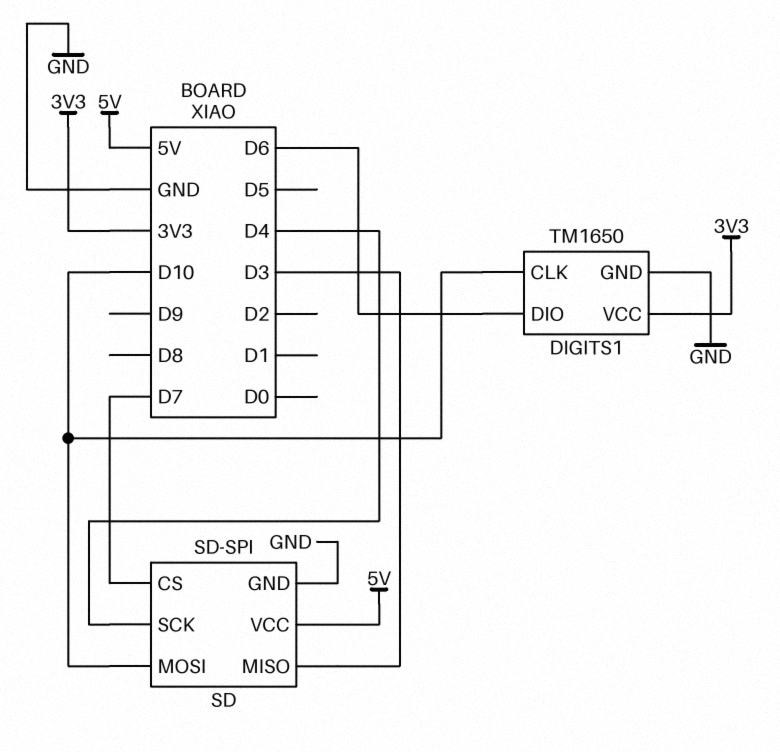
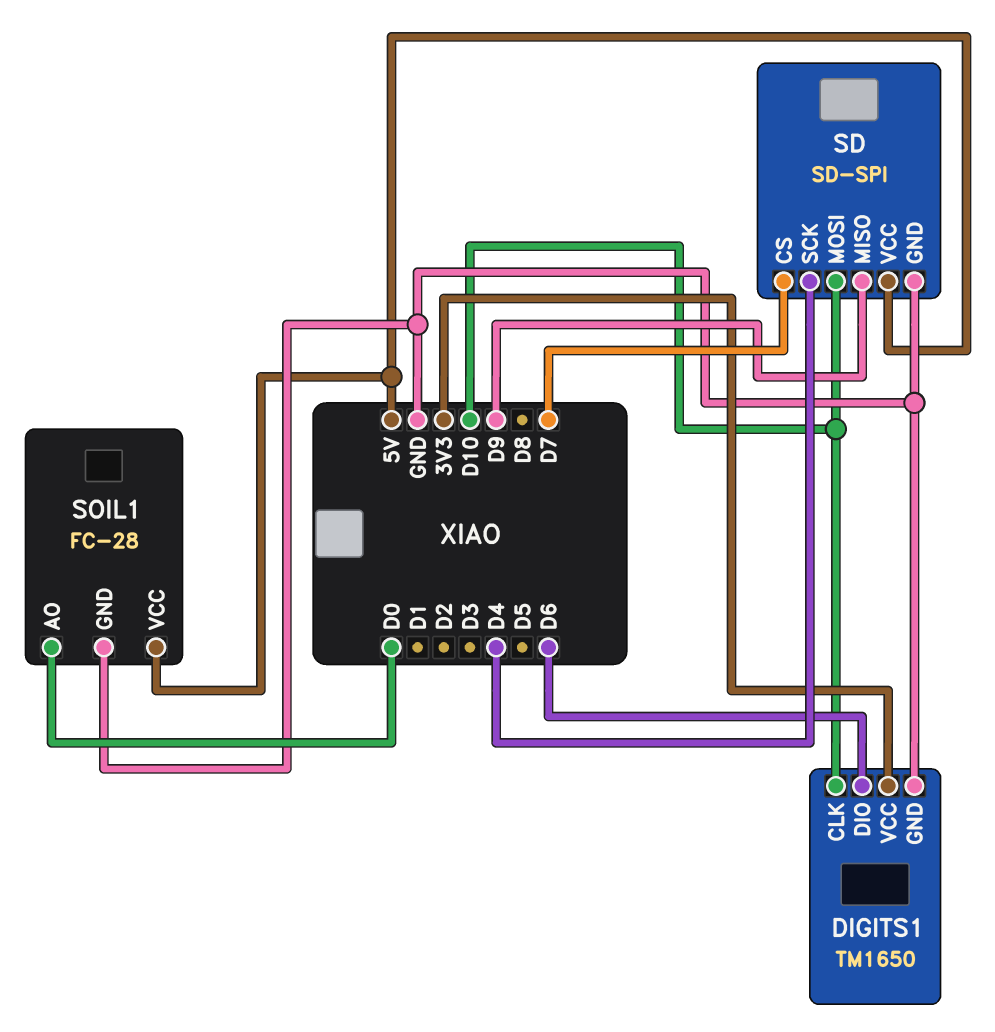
SD pin MISO: D3 -> D9
SOIL1: none -> FC-28
SOIL1 pin AO: none -> D0
SOIL1 pin GND: none -> GND
SOIL1 pin VCC: none -> 5V

